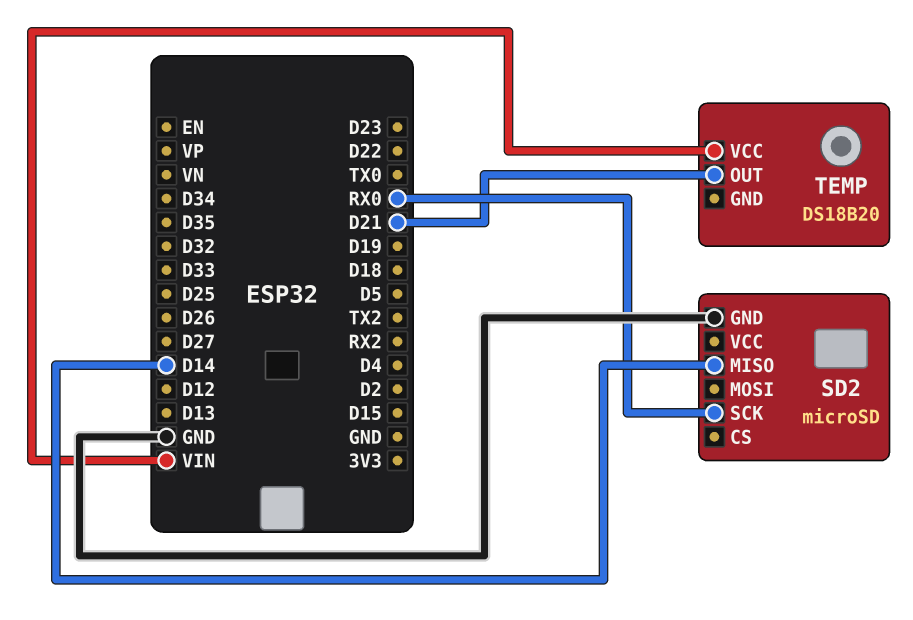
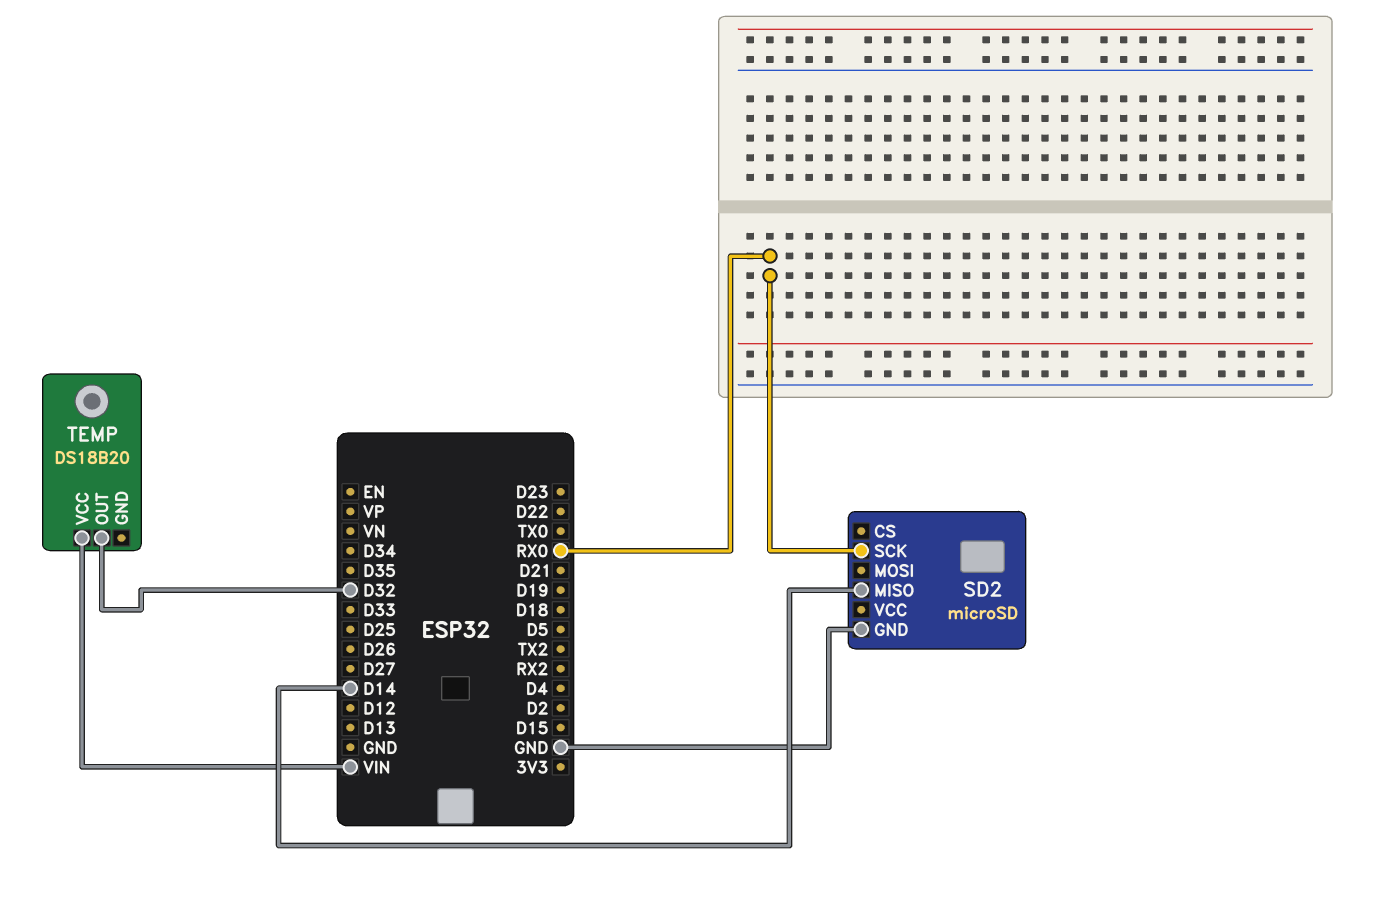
TEMP pin OUT: D21 -> D32

